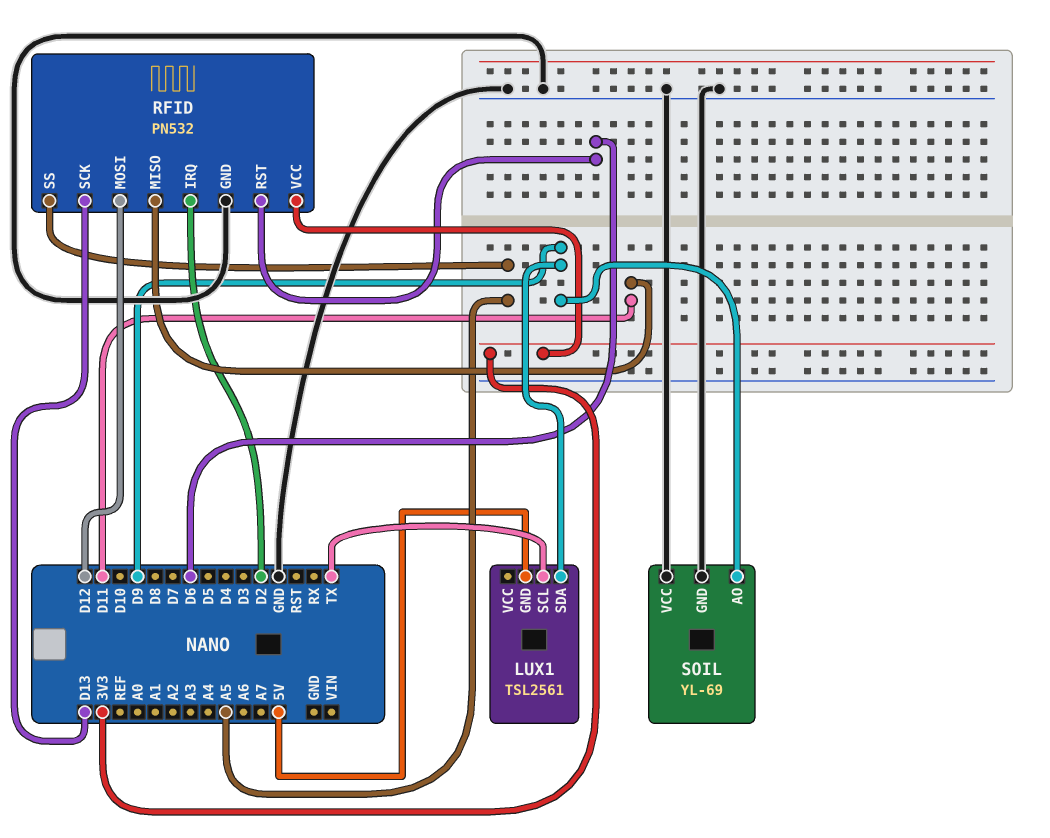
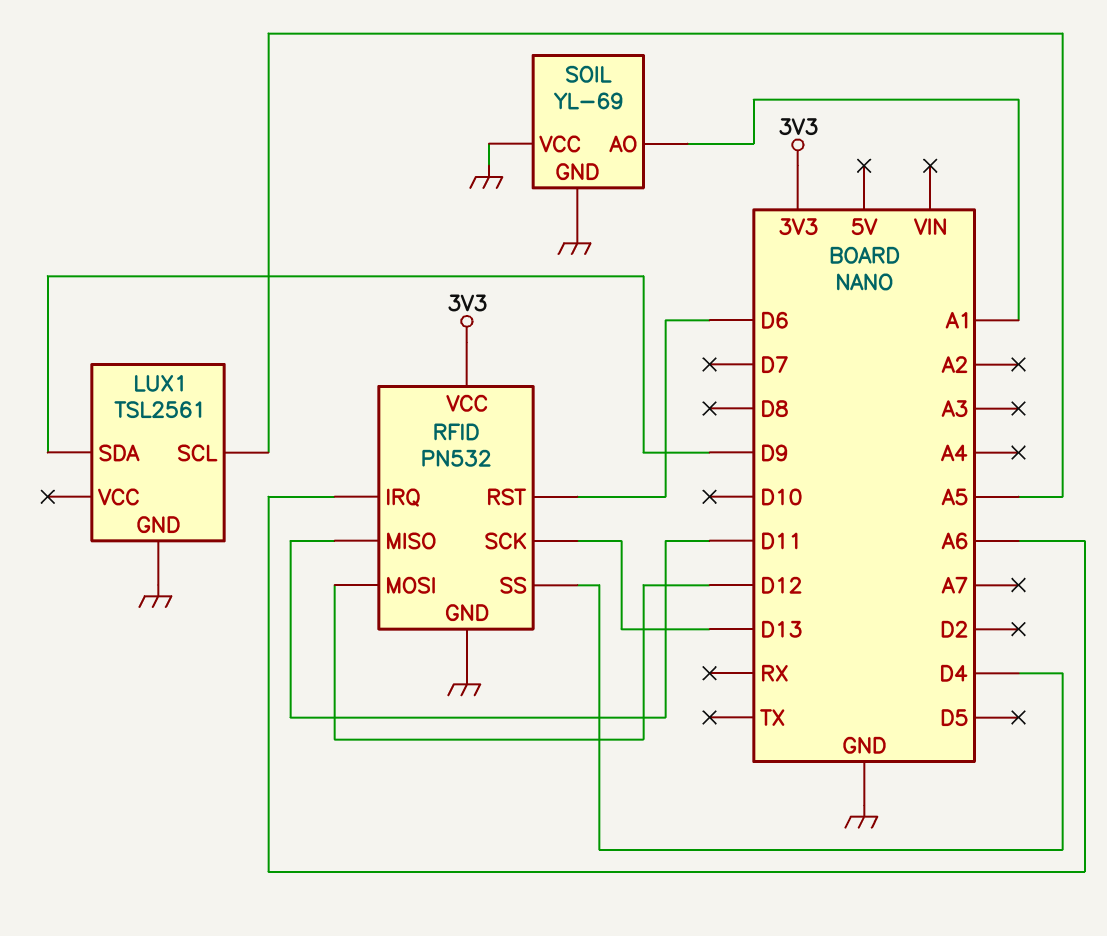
LUX1 pin GND: 5V -> GND
LUX1 pin SCL: TX -> A5
RFID pin IRQ: D2 -> A6
RFID pin SS: A5 -> D4
SOIL pin AO: D9 -> A1

